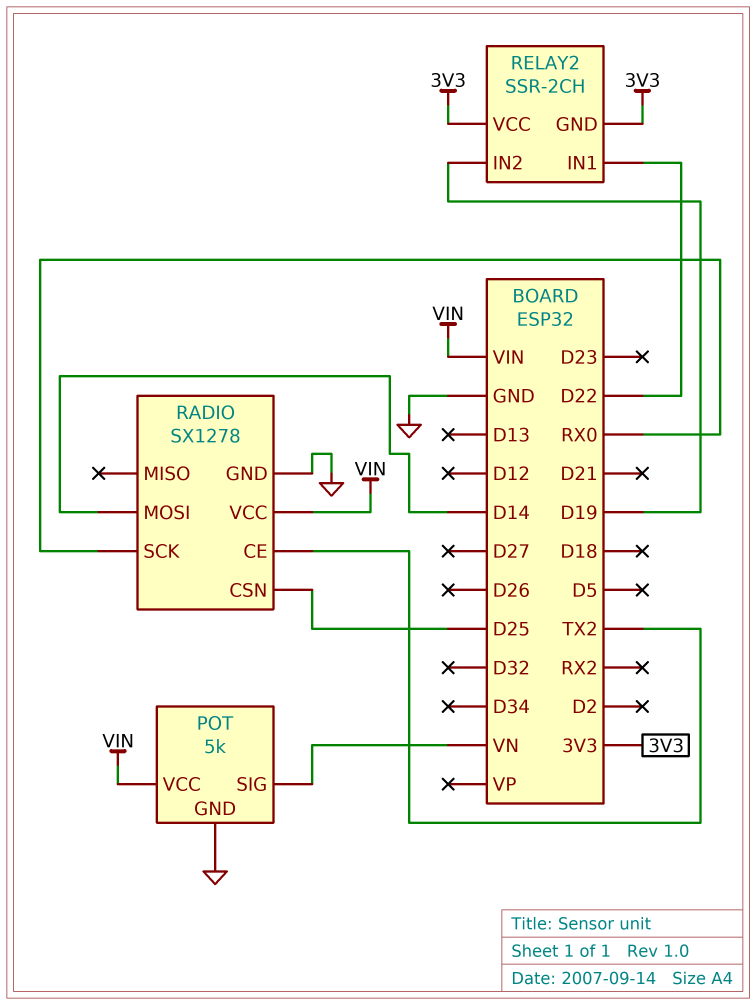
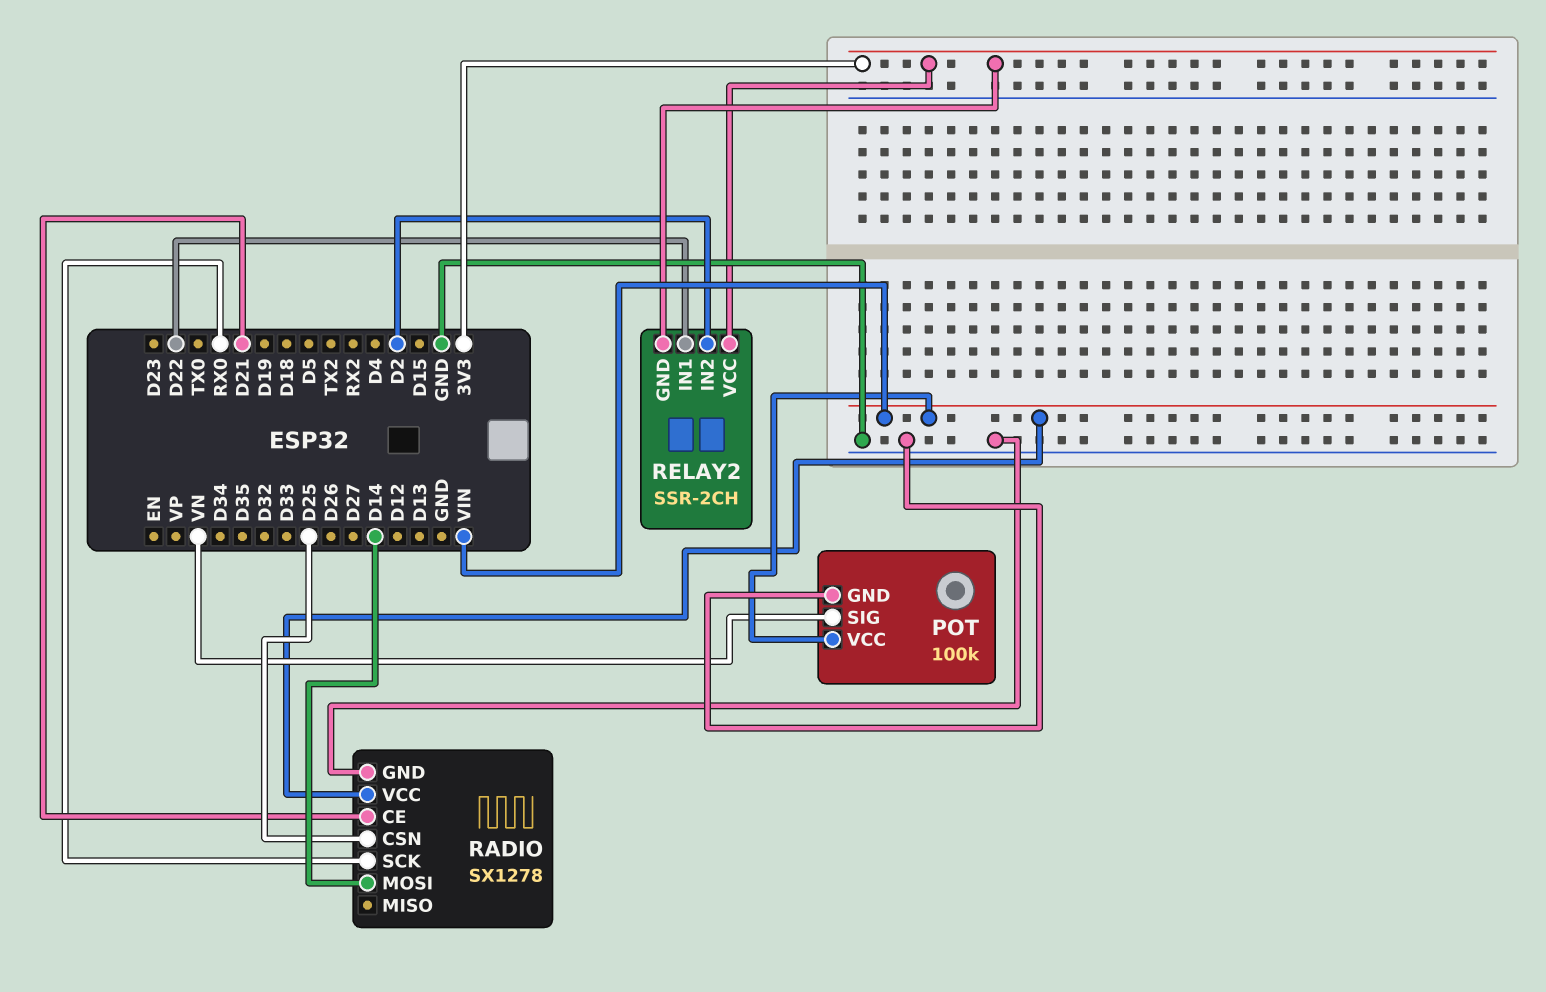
POT: 5k -> 100k
RADIO pin CE: TX2 -> D21
RELAY2 pin IN2: D19 -> D2

